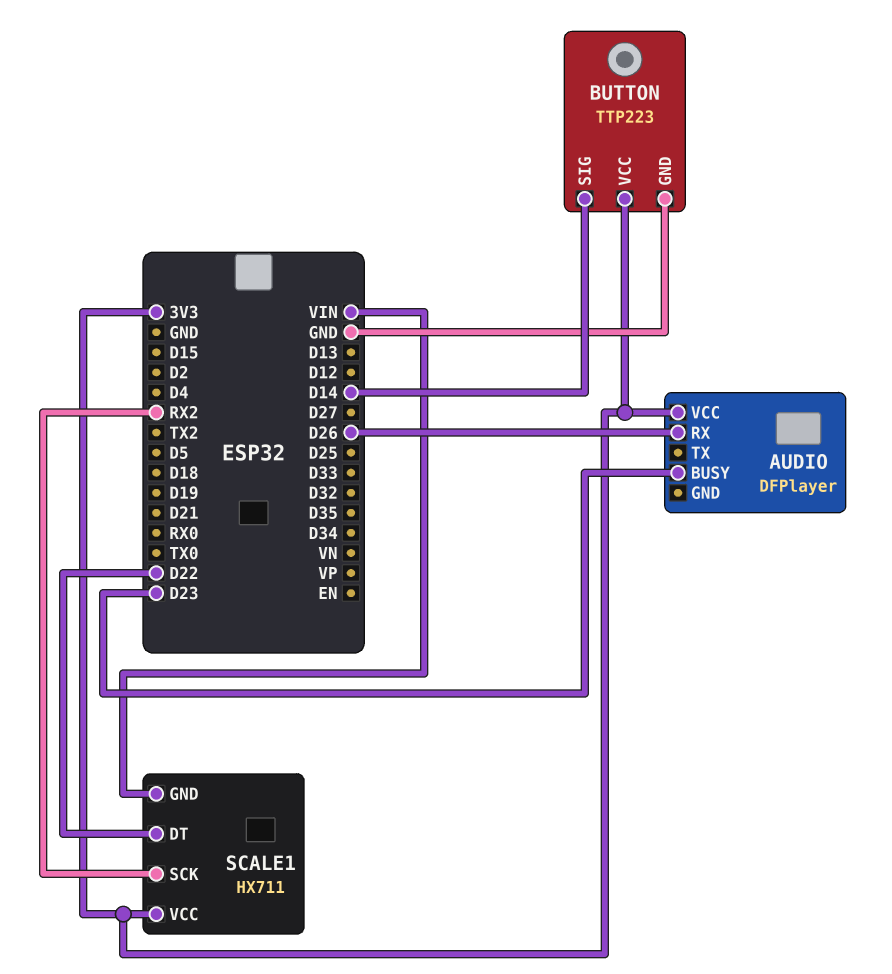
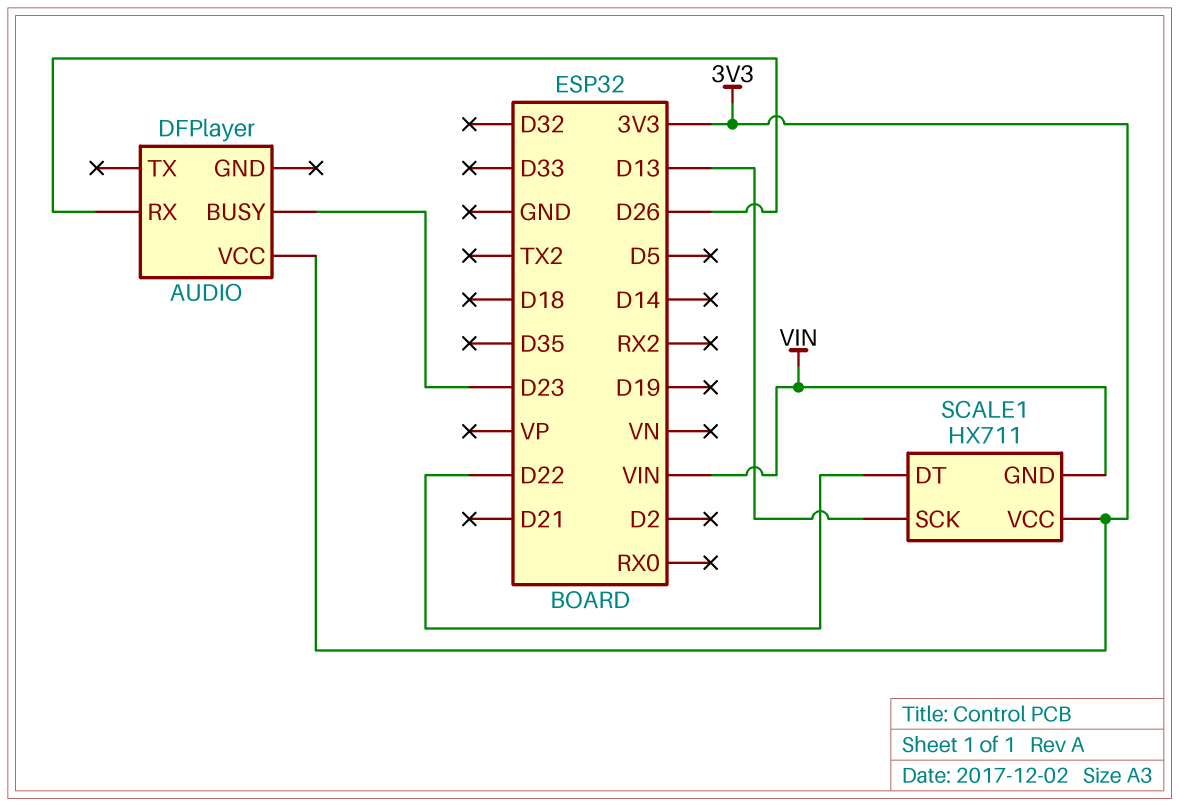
BUTTON: TTP223 -> none
BUTTON pin GND: GND -> none
BUTTON pin SIG: D14 -> none
BUTTON pin VCC: 3V3 -> none
SCALE1 pin SCK: RX2 -> D13

